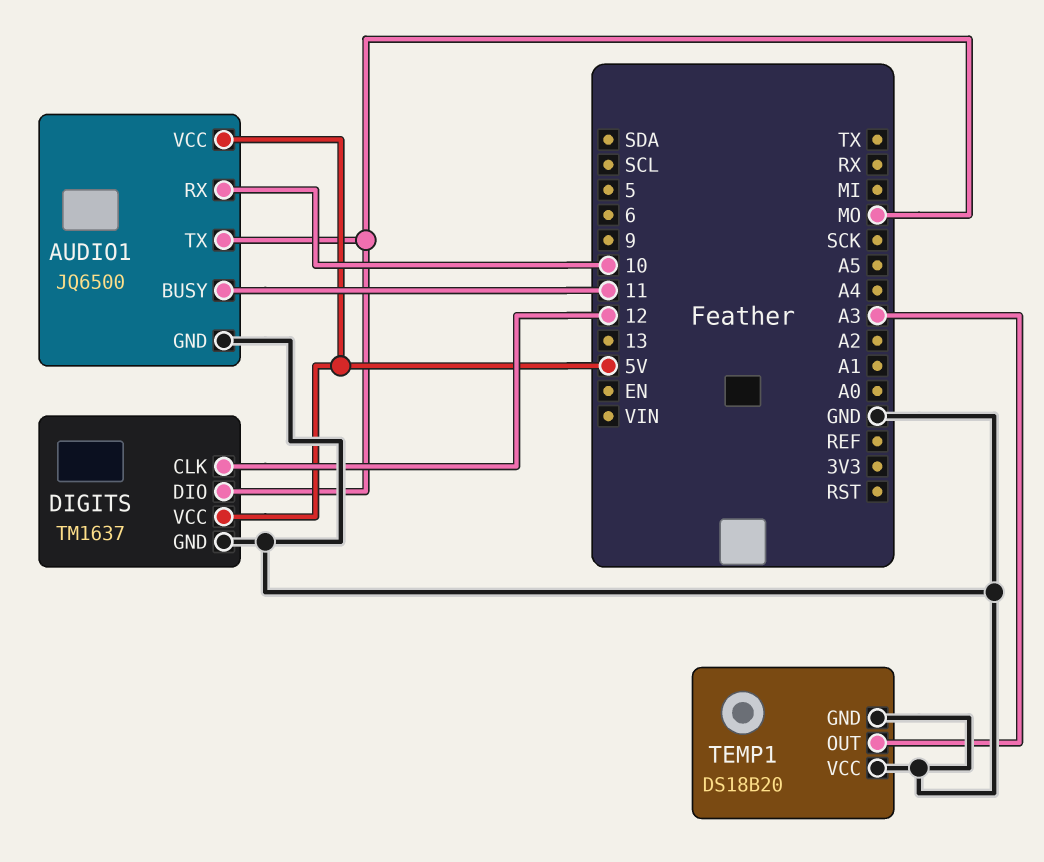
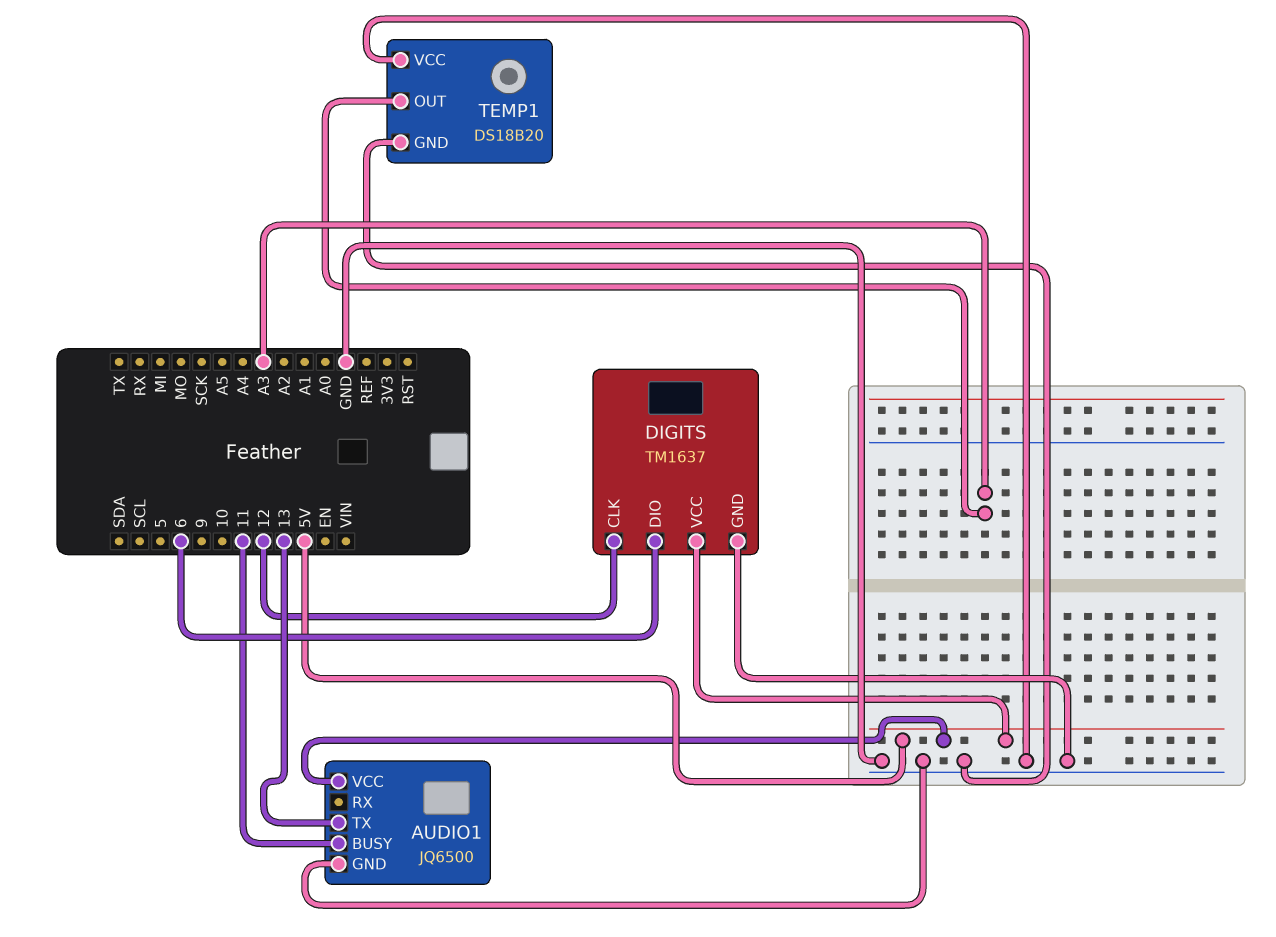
AUDIO1 pin RX: 10 -> none
AUDIO1 pin TX: MO -> 13
DIGITS pin DIO: MO -> 6

